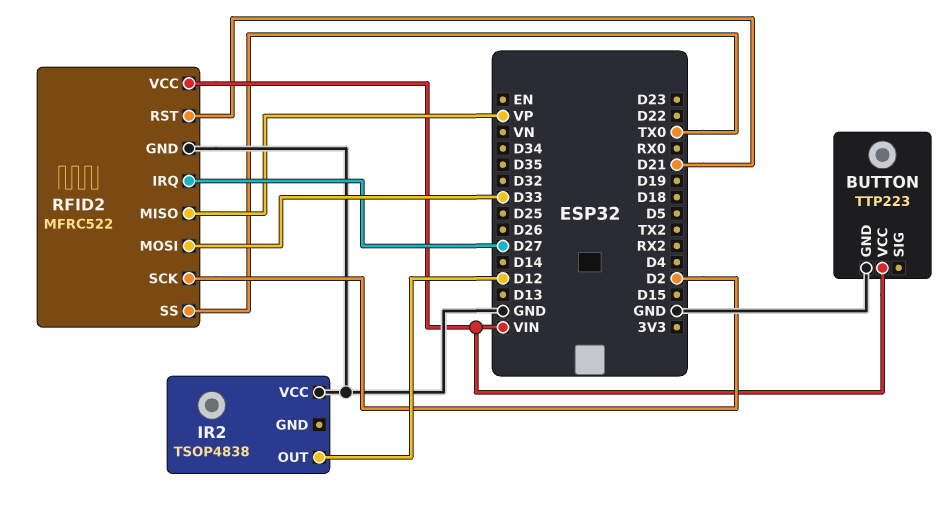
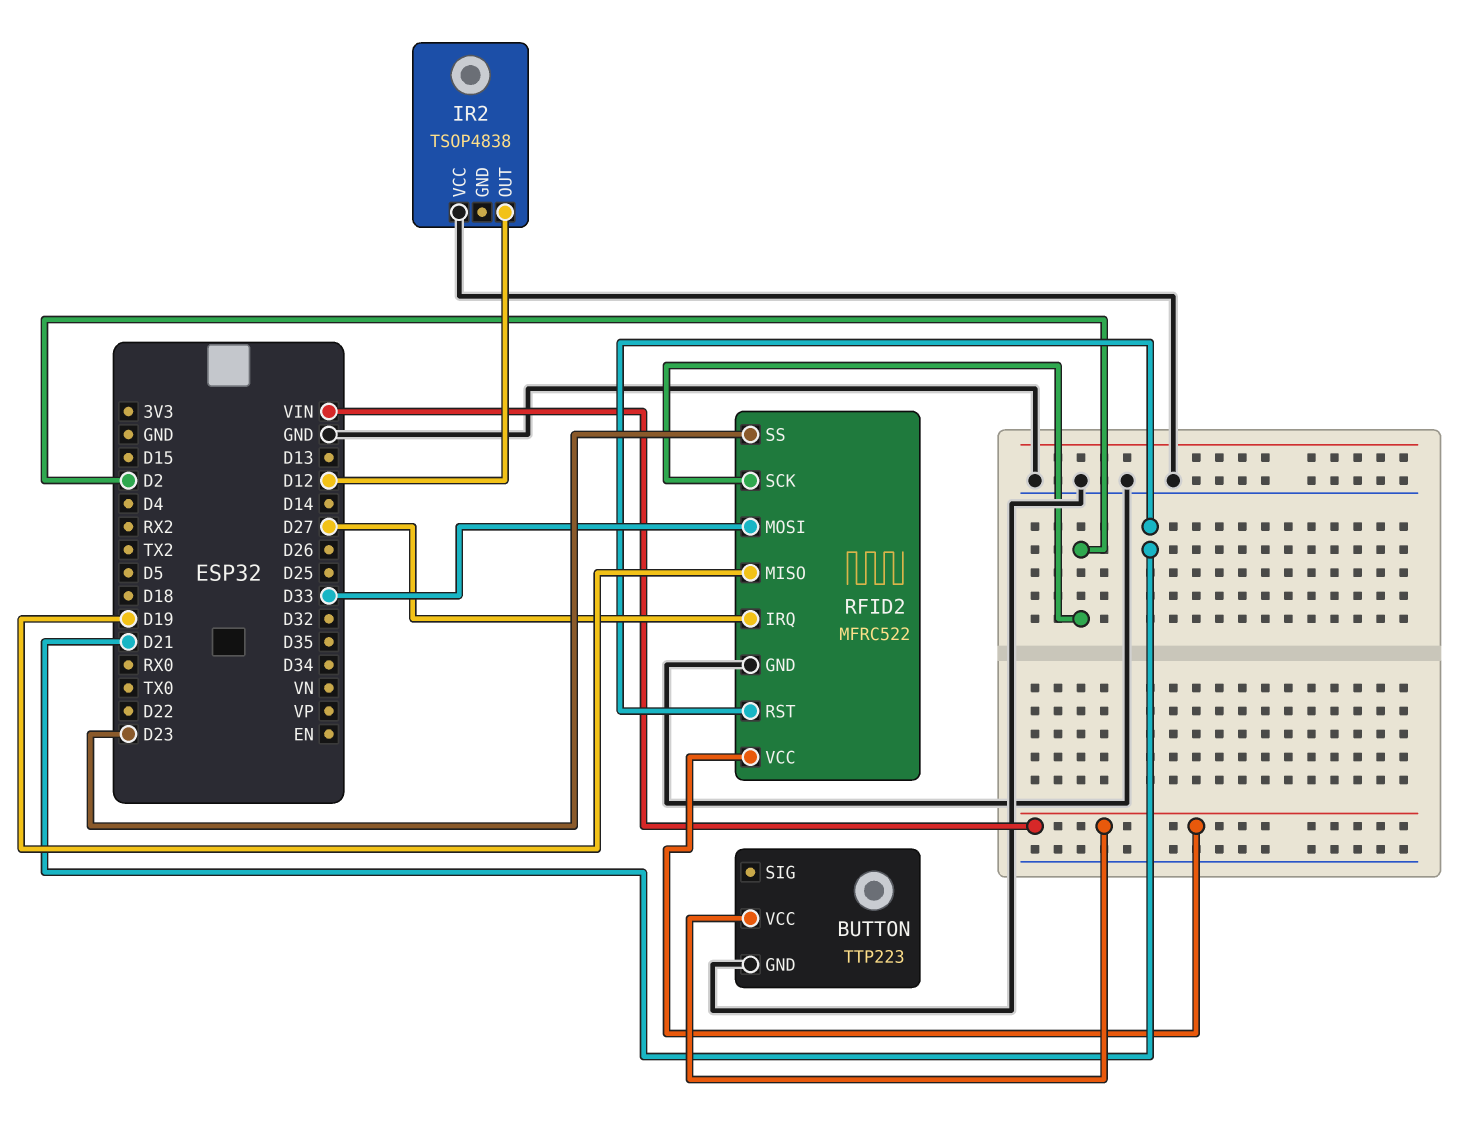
RFID2 pin MISO: VP -> D19
RFID2 pin SS: TX0 -> D23

